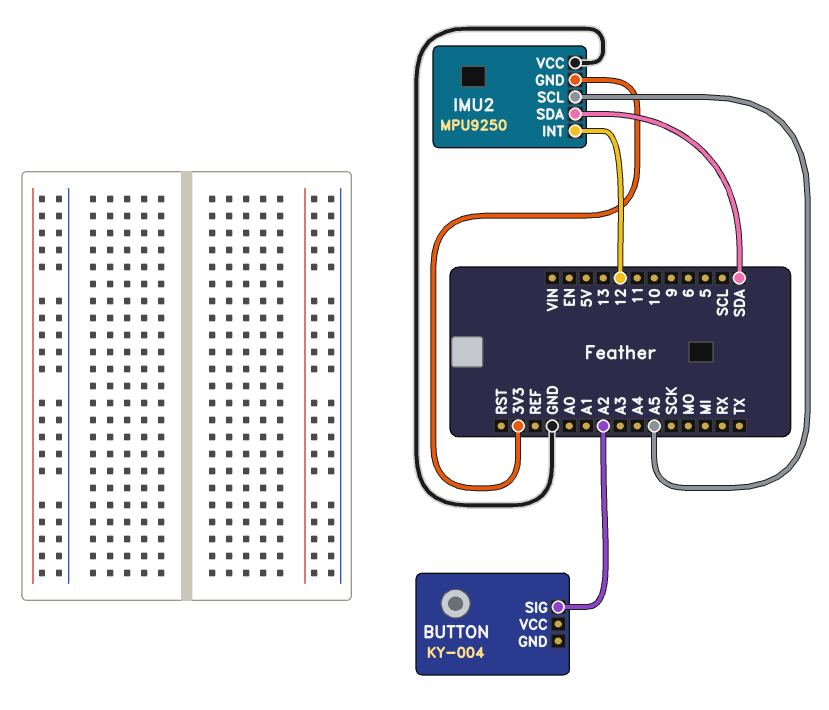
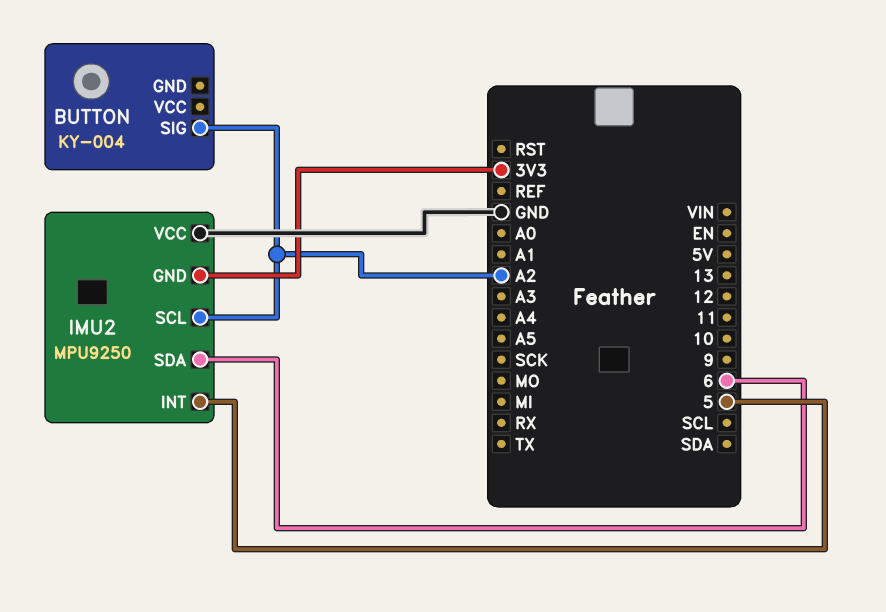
IMU2 pin INT: 12 -> 5
IMU2 pin SCL: A5 -> A2
IMU2 pin SDA: SDA -> 6

